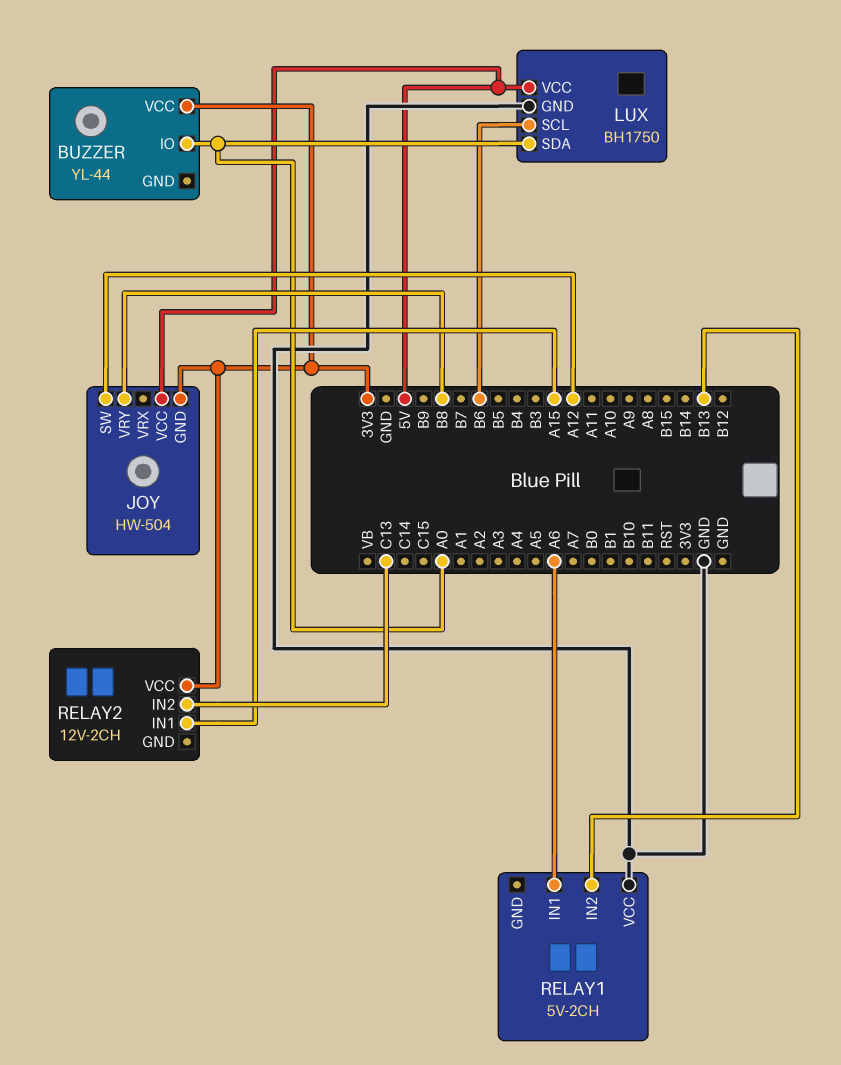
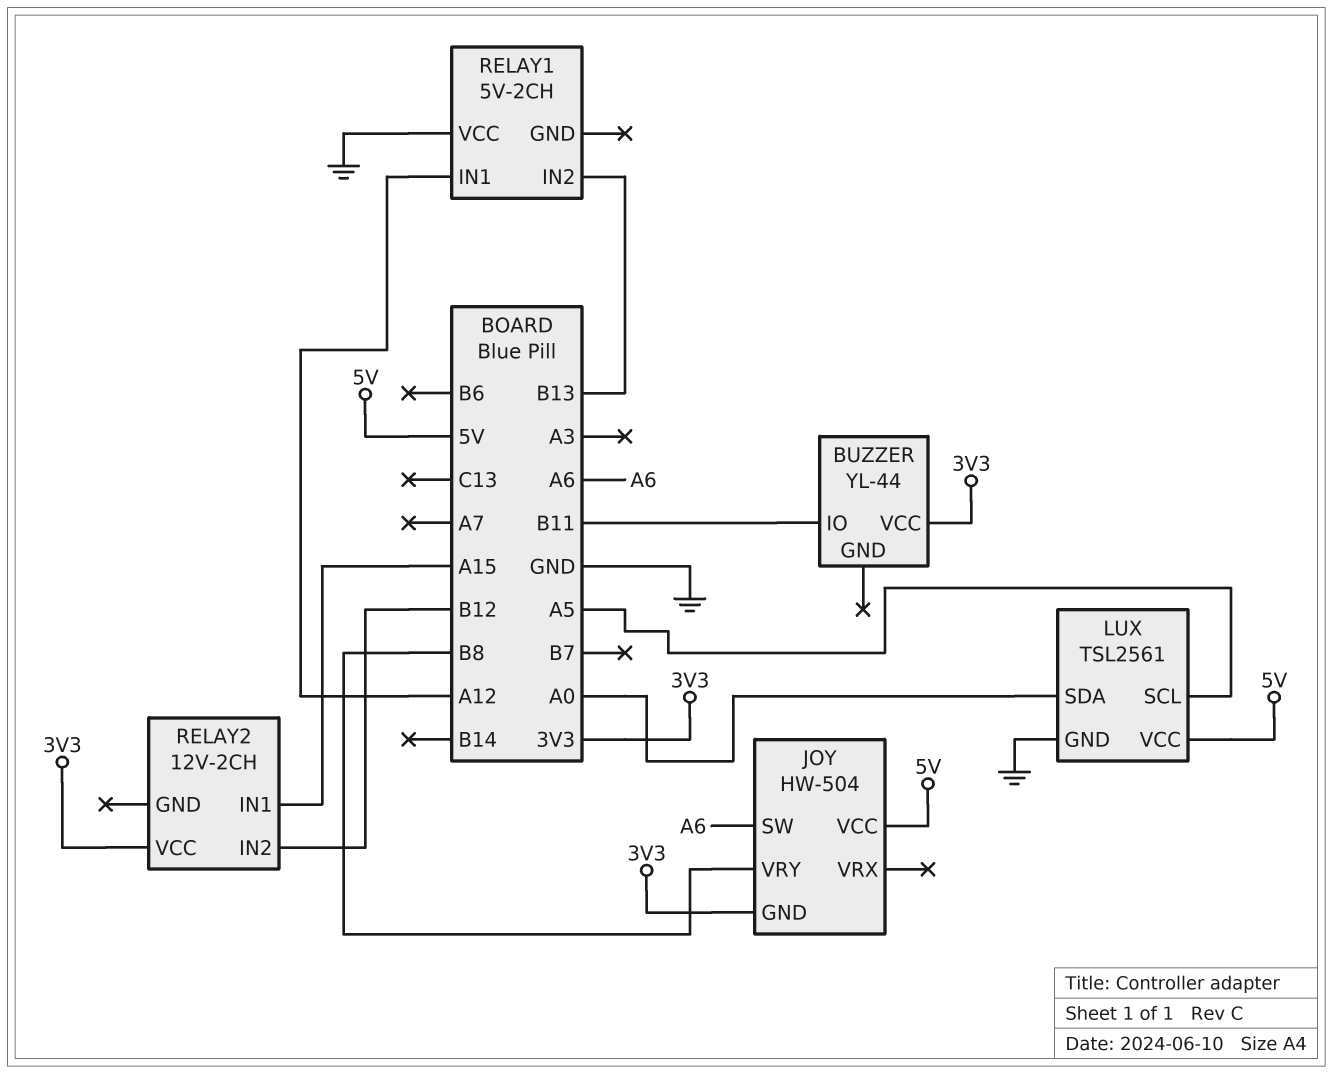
BUZZER pin IO: A0 -> B11
JOY pin SW: A12 -> A6
LUX: BH1750 -> TSL2561
LUX pin SCL: B6 -> A5
RELAY1 pin IN1: A6 -> A12
RELAY2 pin IN2: C13 -> B12

